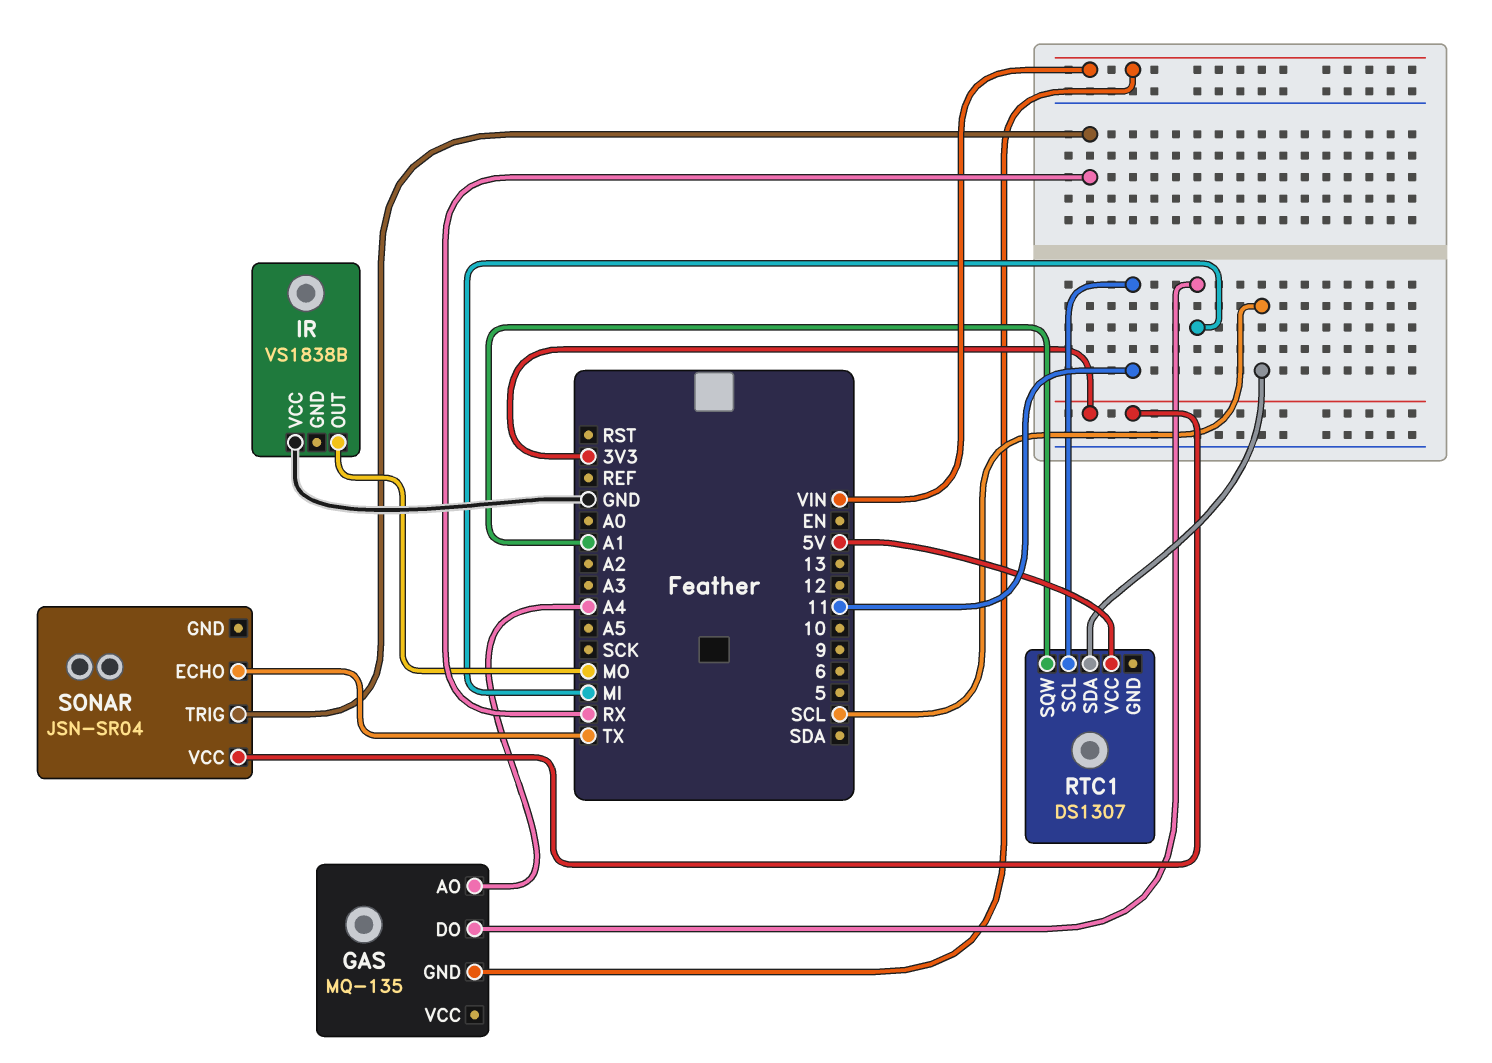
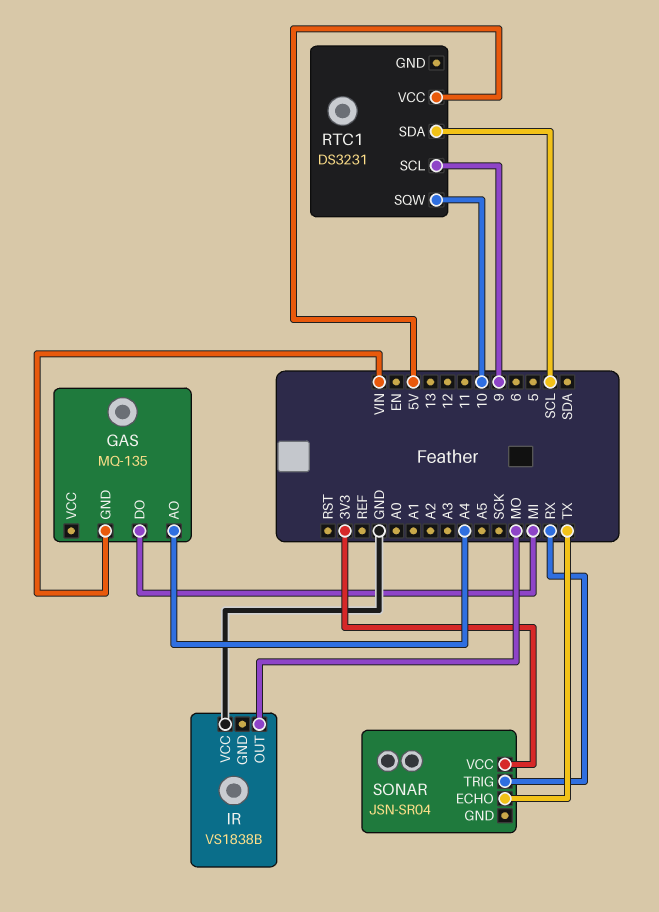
RTC1: DS1307 -> DS3231
RTC1 pin SCL: 11 -> 9
RTC1 pin SQW: A1 -> 10

